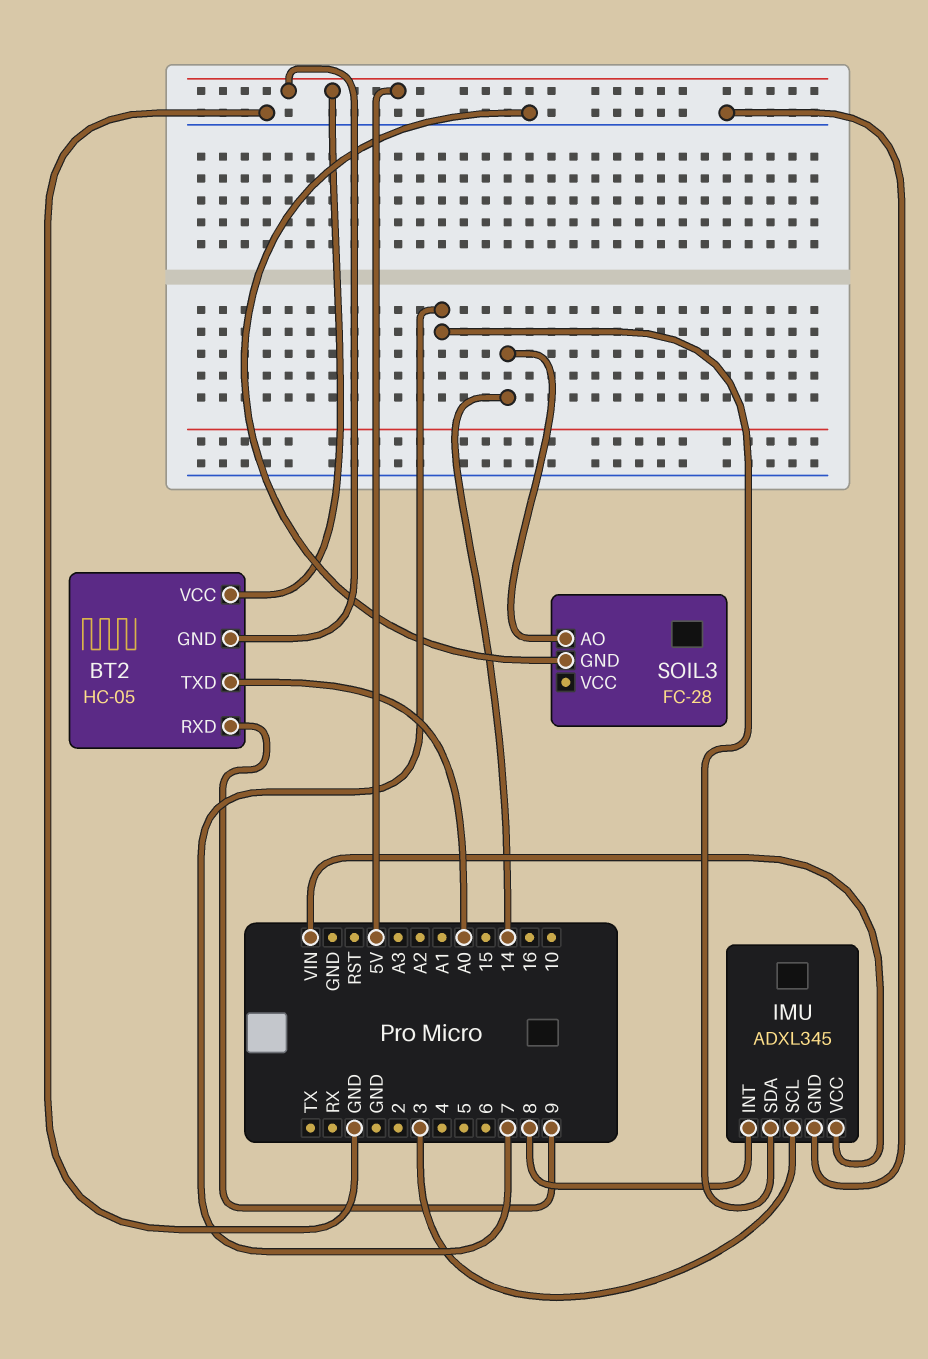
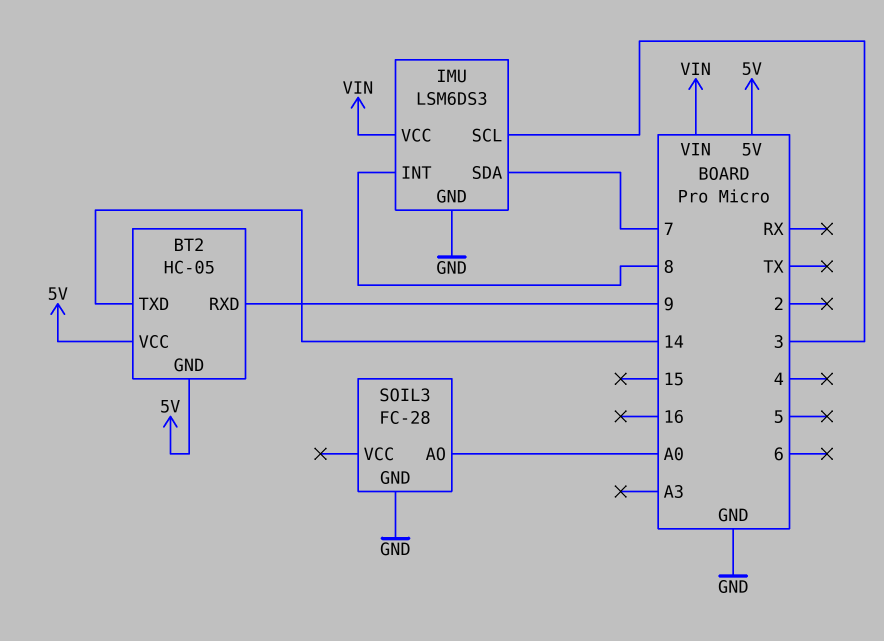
BT2 pin TXD: A0 -> 14
IMU: ADXL345 -> LSM6DS3
SOIL3 pin AO: 14 -> A0

